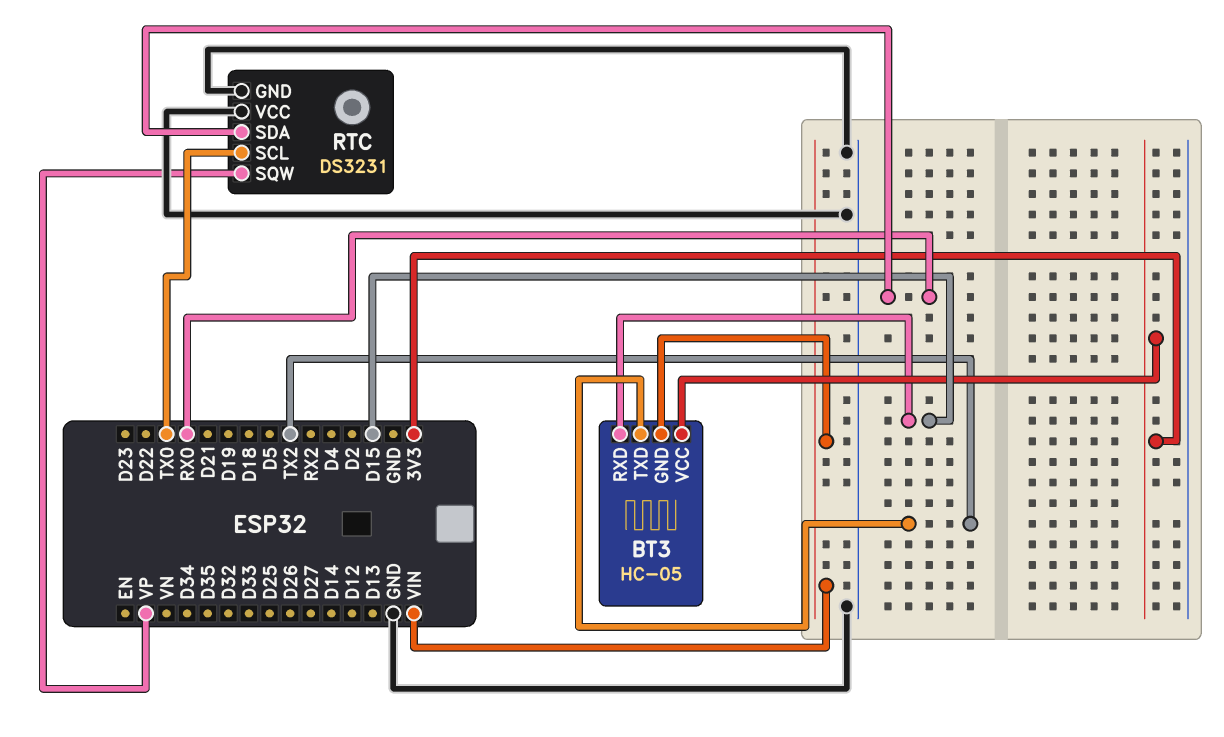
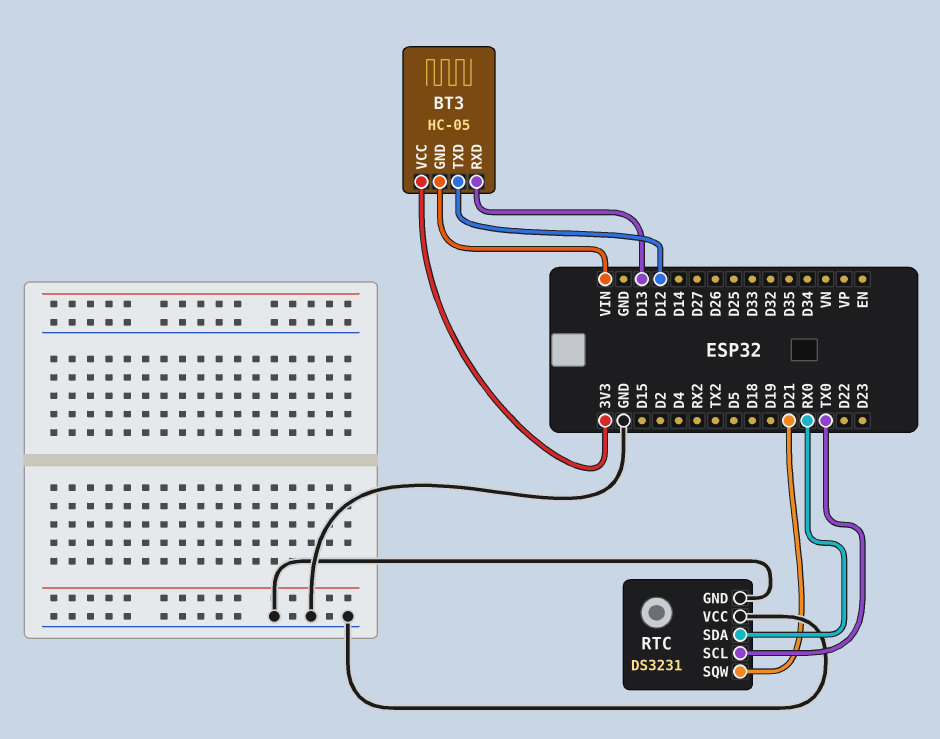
BT3 pin RXD: D15 -> D13
BT3 pin TXD: TX2 -> D12
RTC pin SQW: VP -> D21

